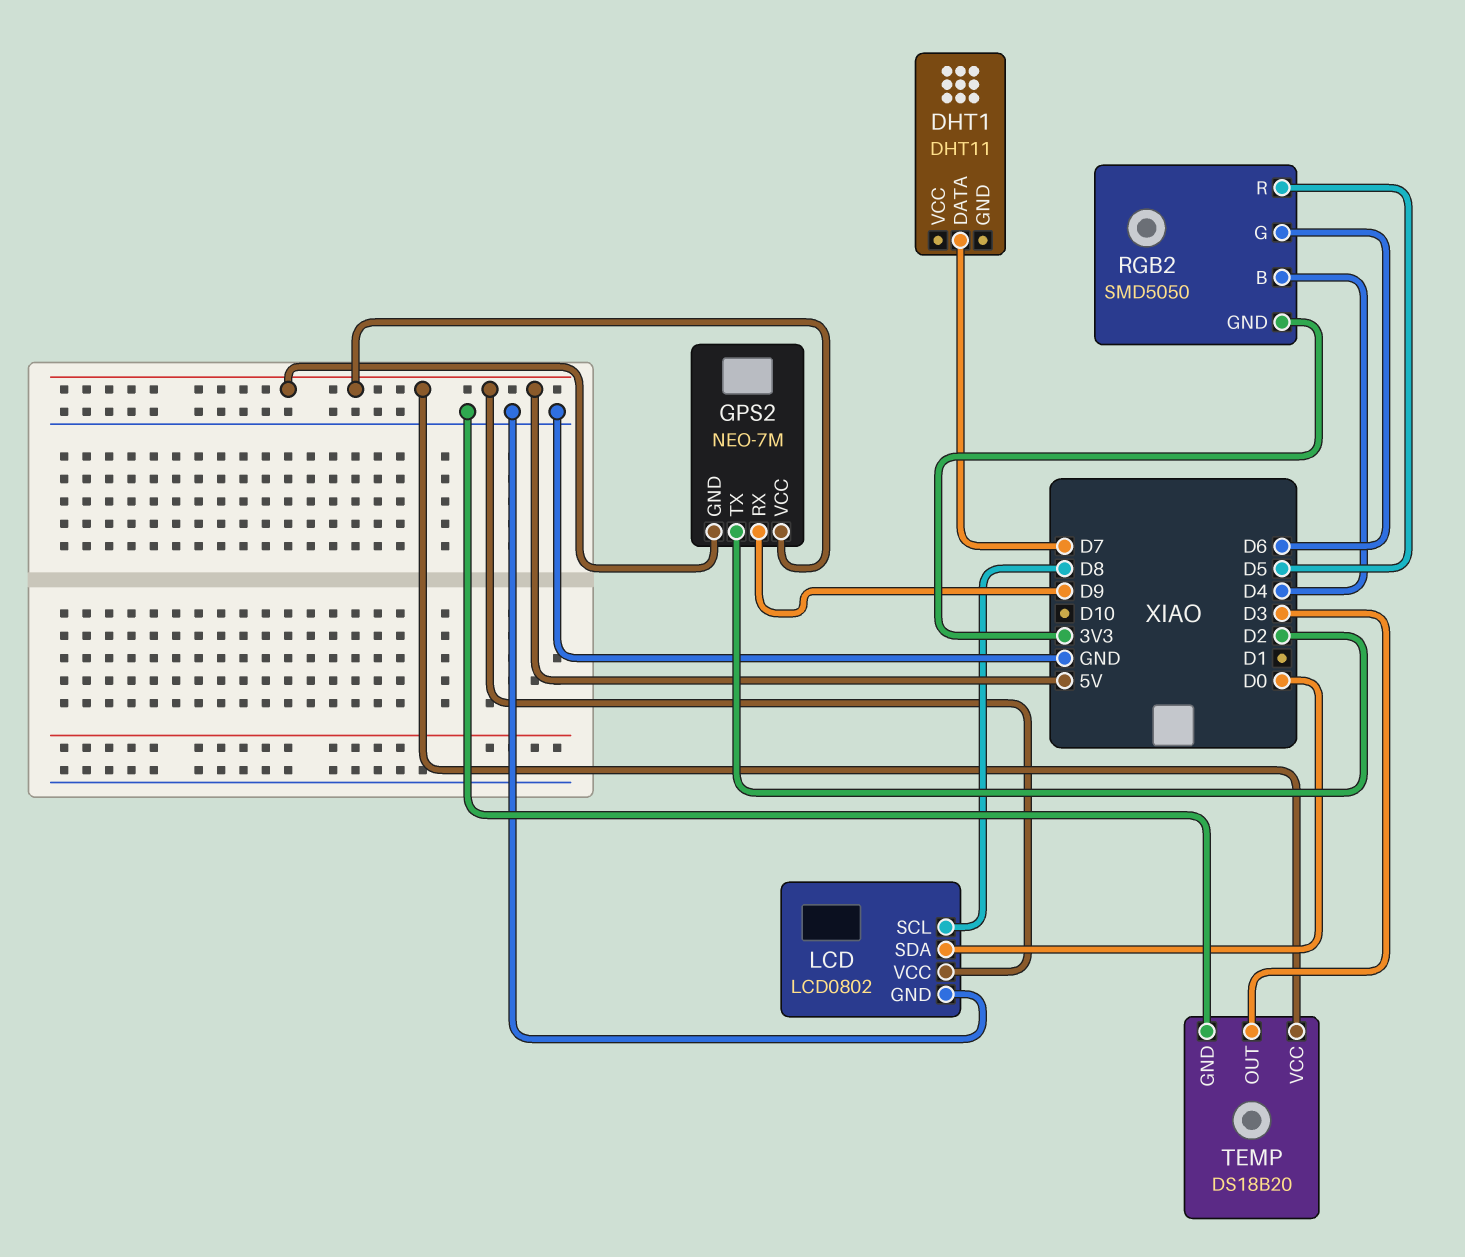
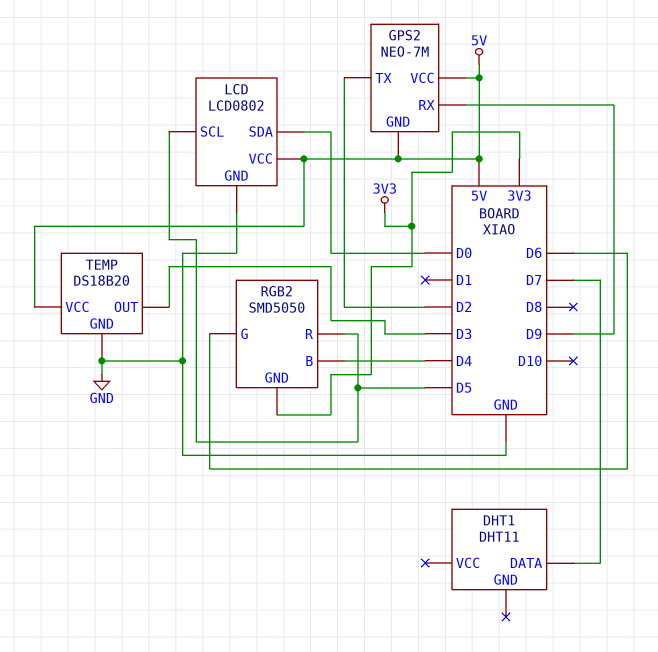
LCD pin SCL: D8 -> D5

